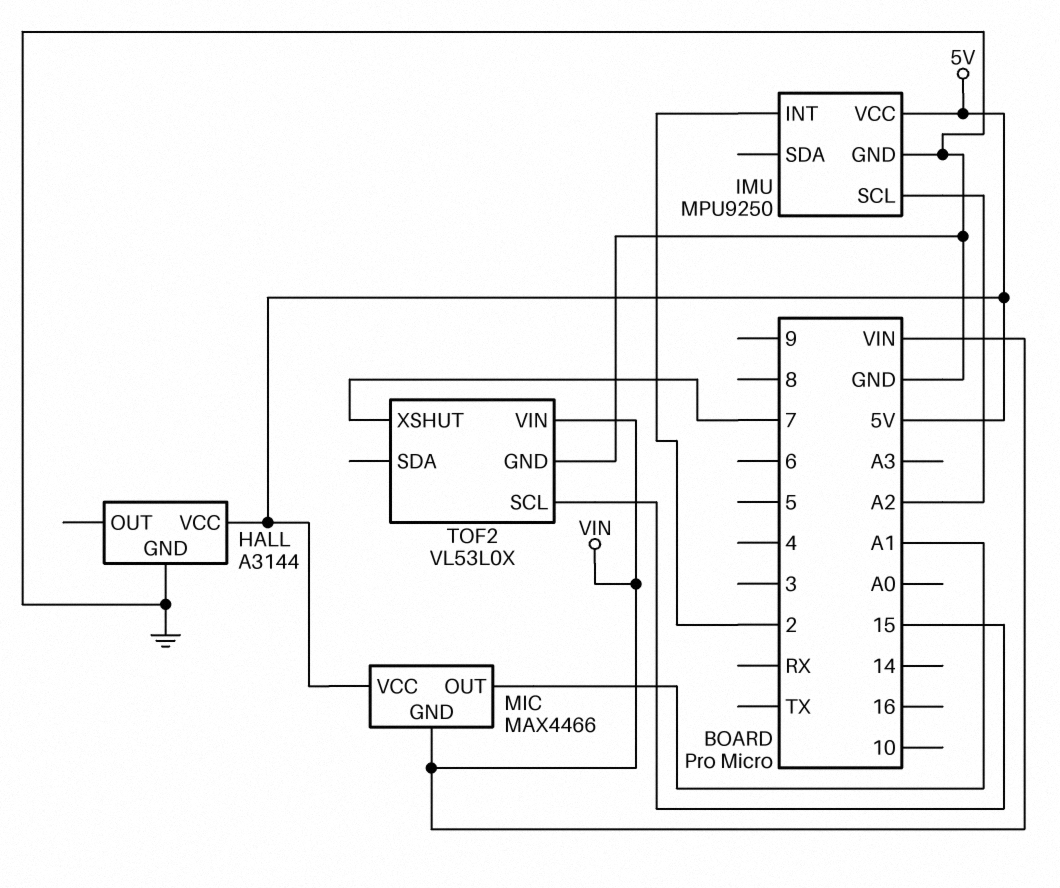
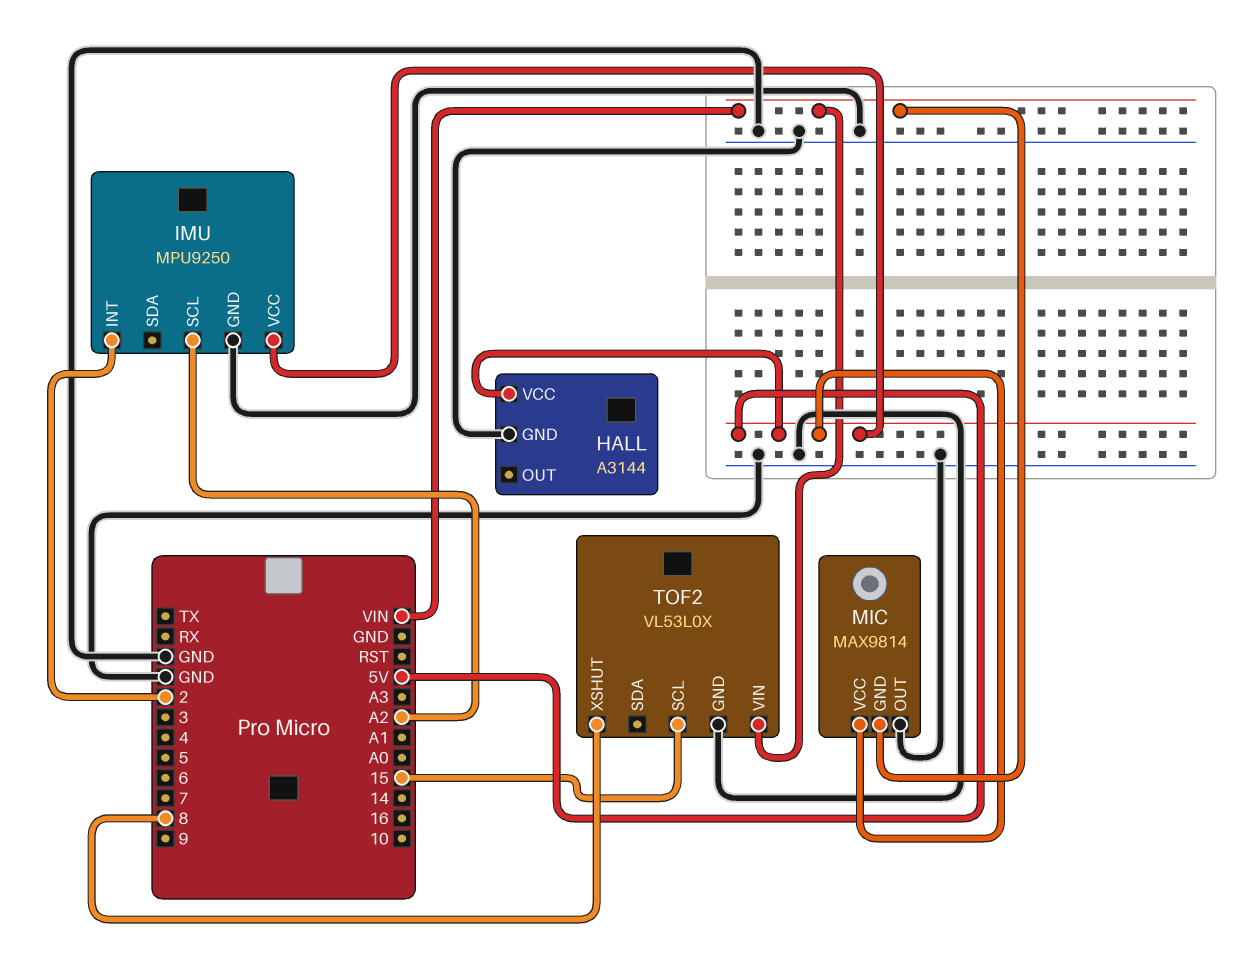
MIC: MAX4466 -> MAX9814
MIC pin OUT: A1 -> GND
TOF2 pin XSHUT: 7 -> 8

